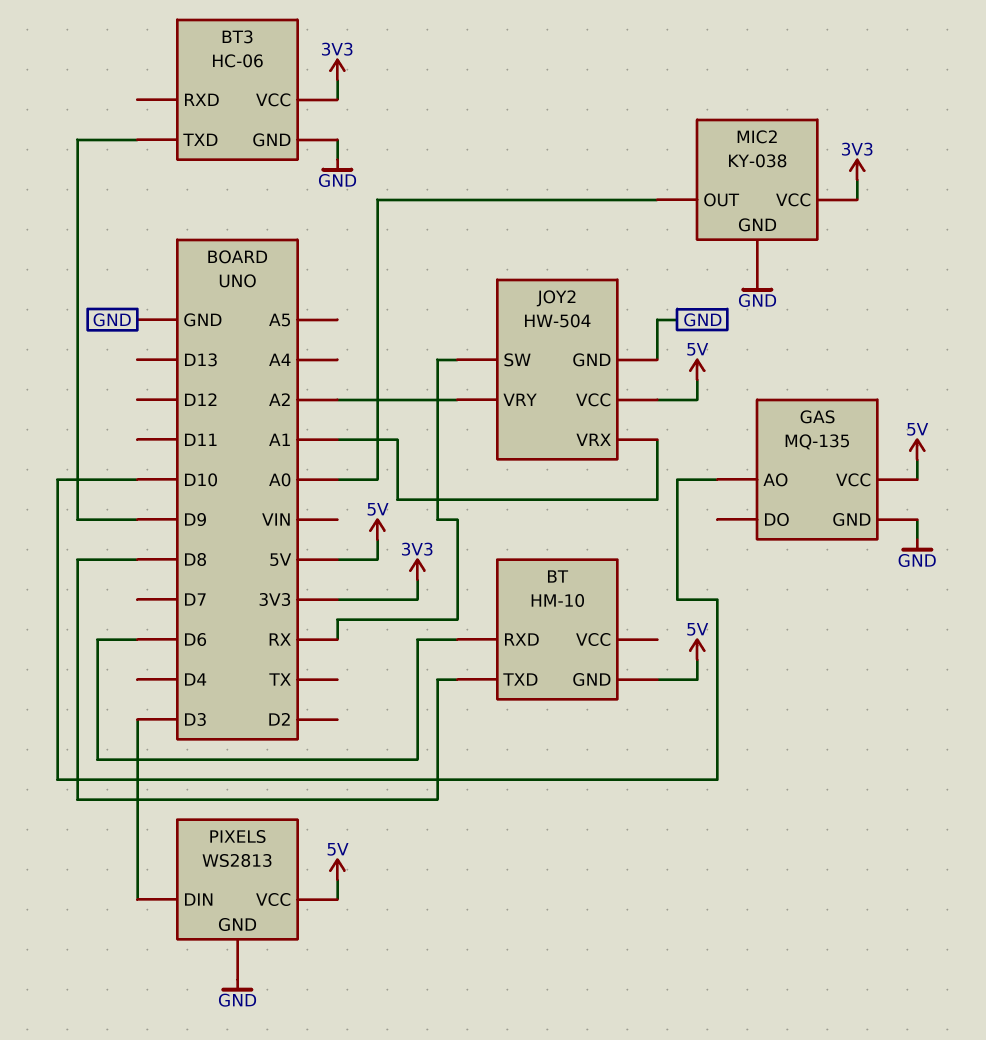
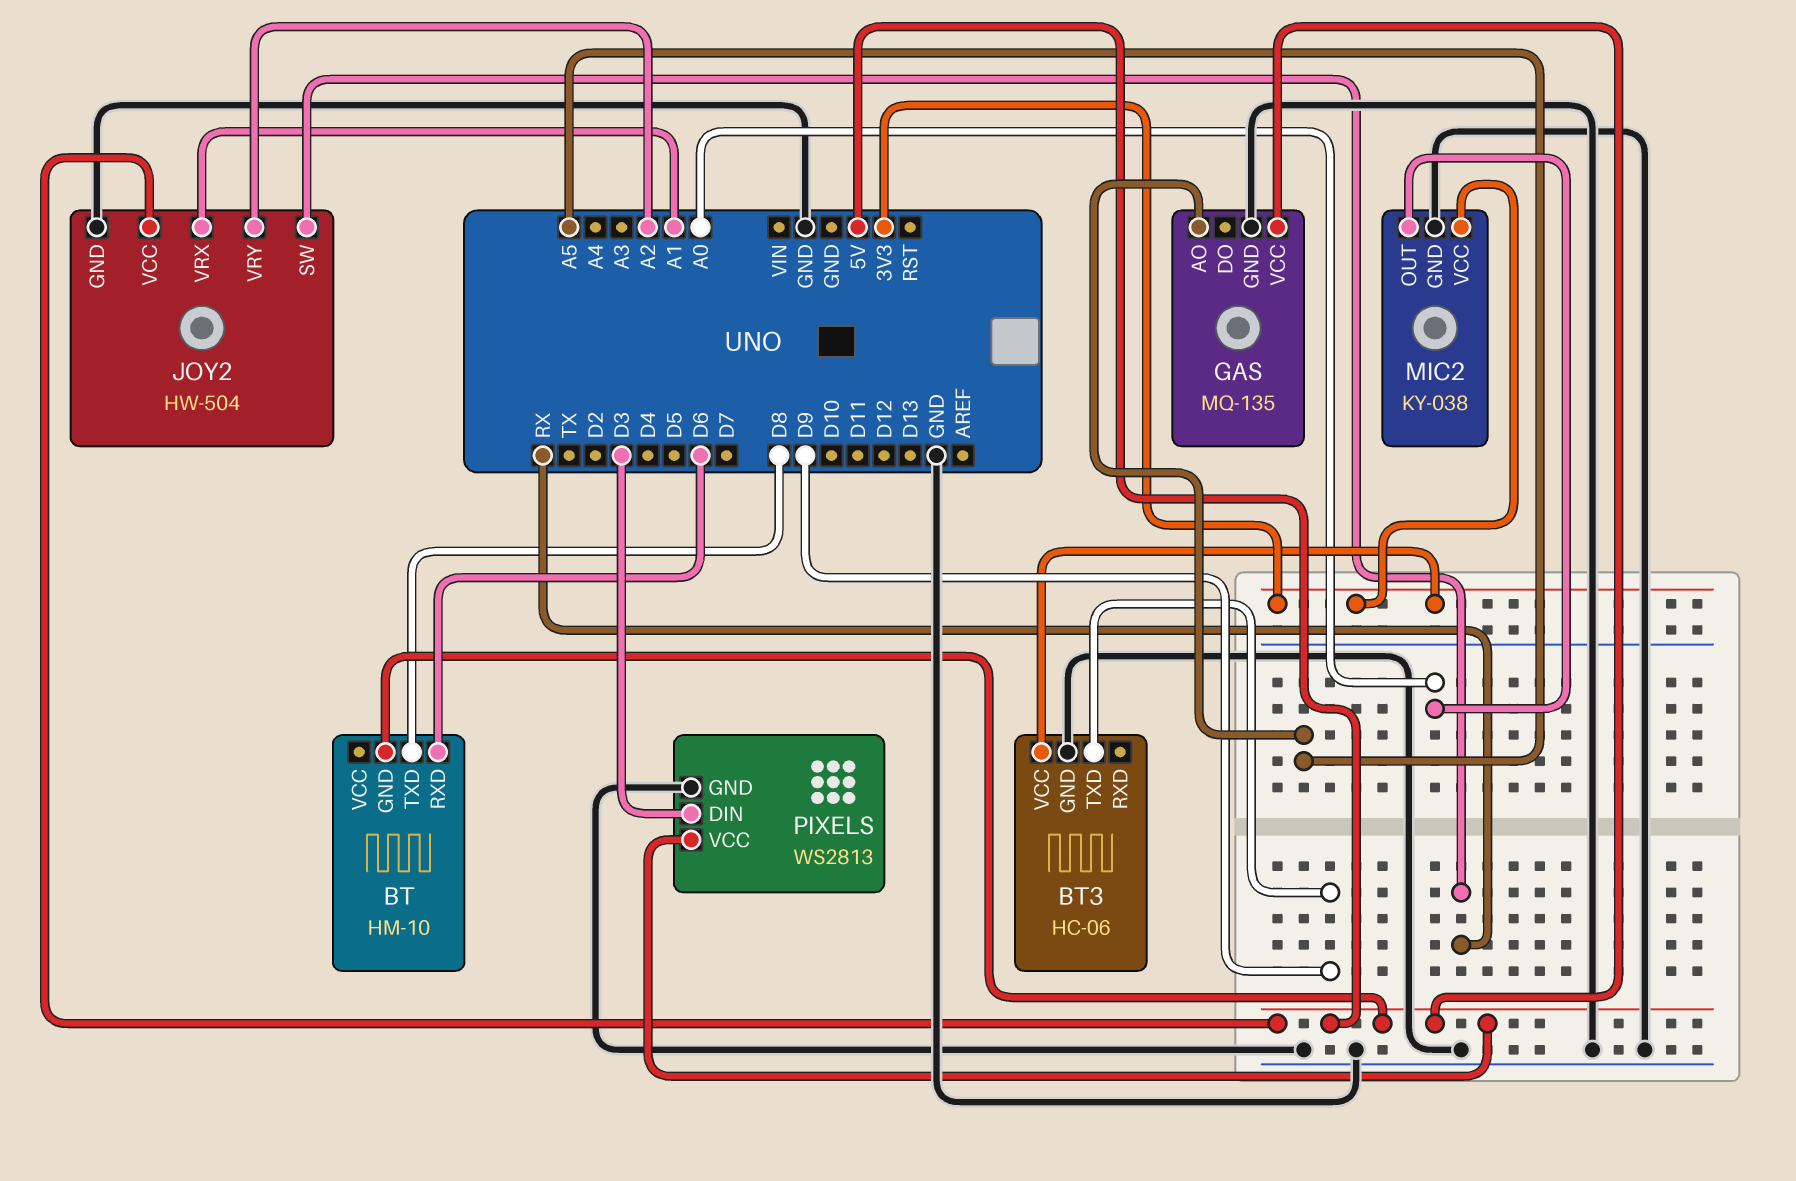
GAS pin AO: D10 -> A5

